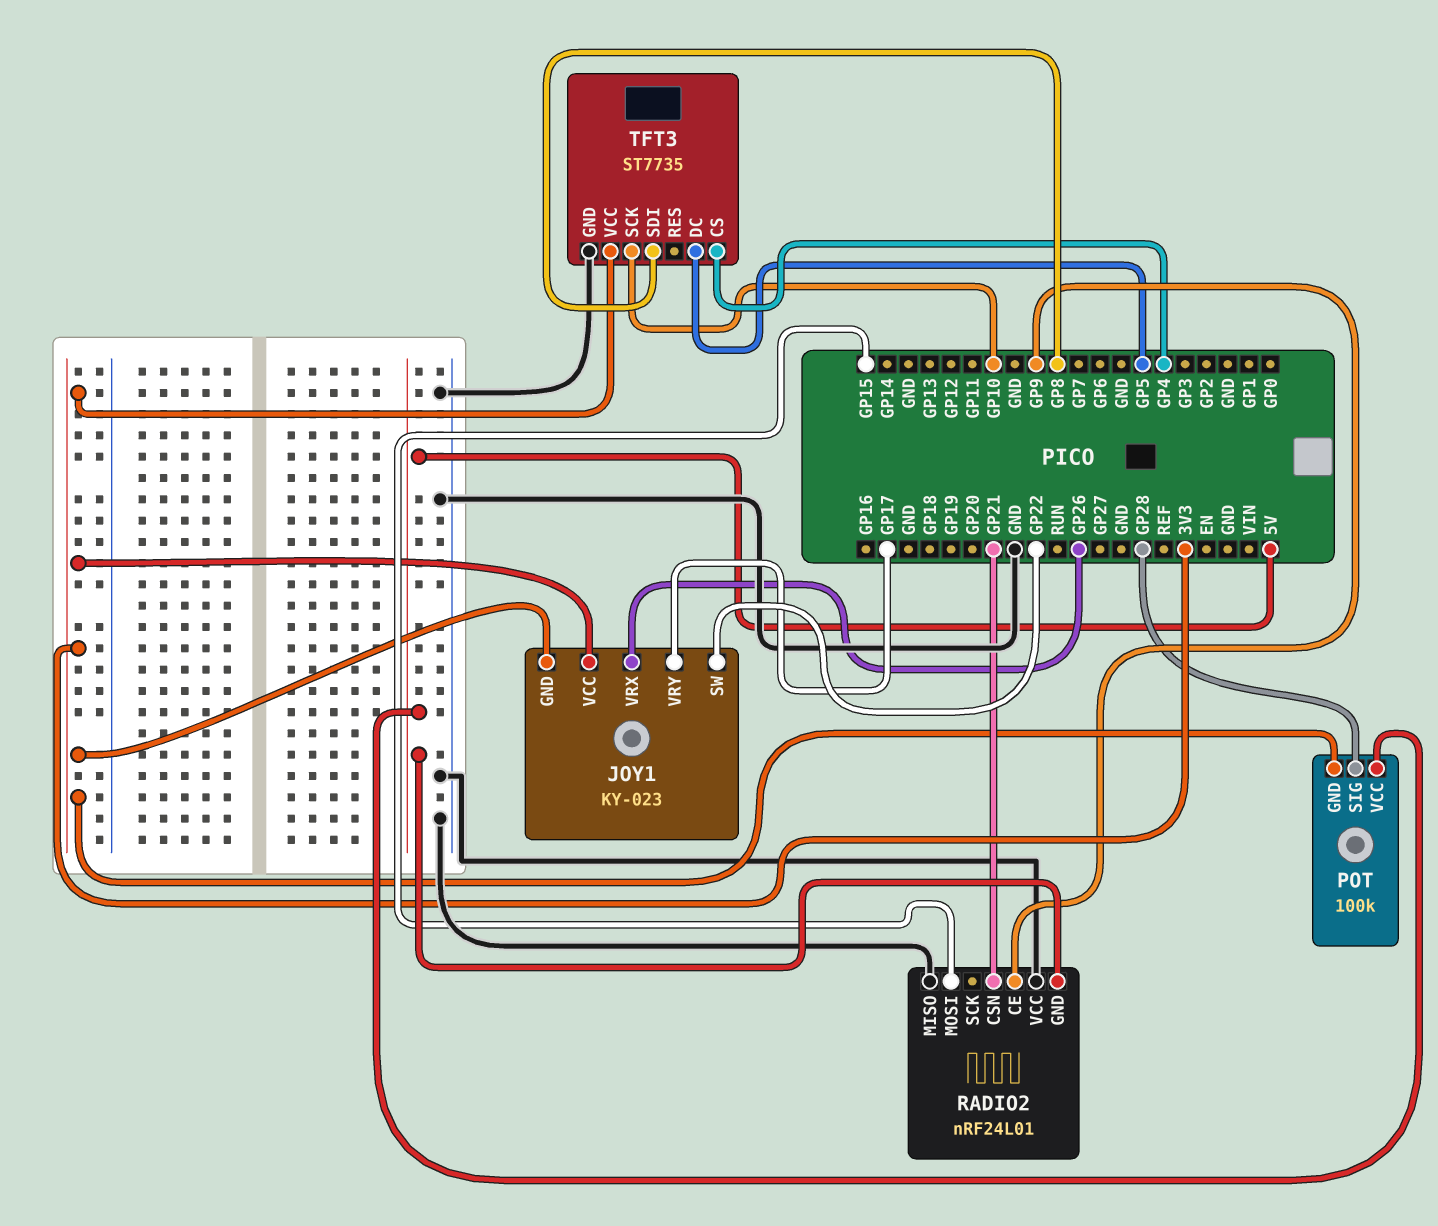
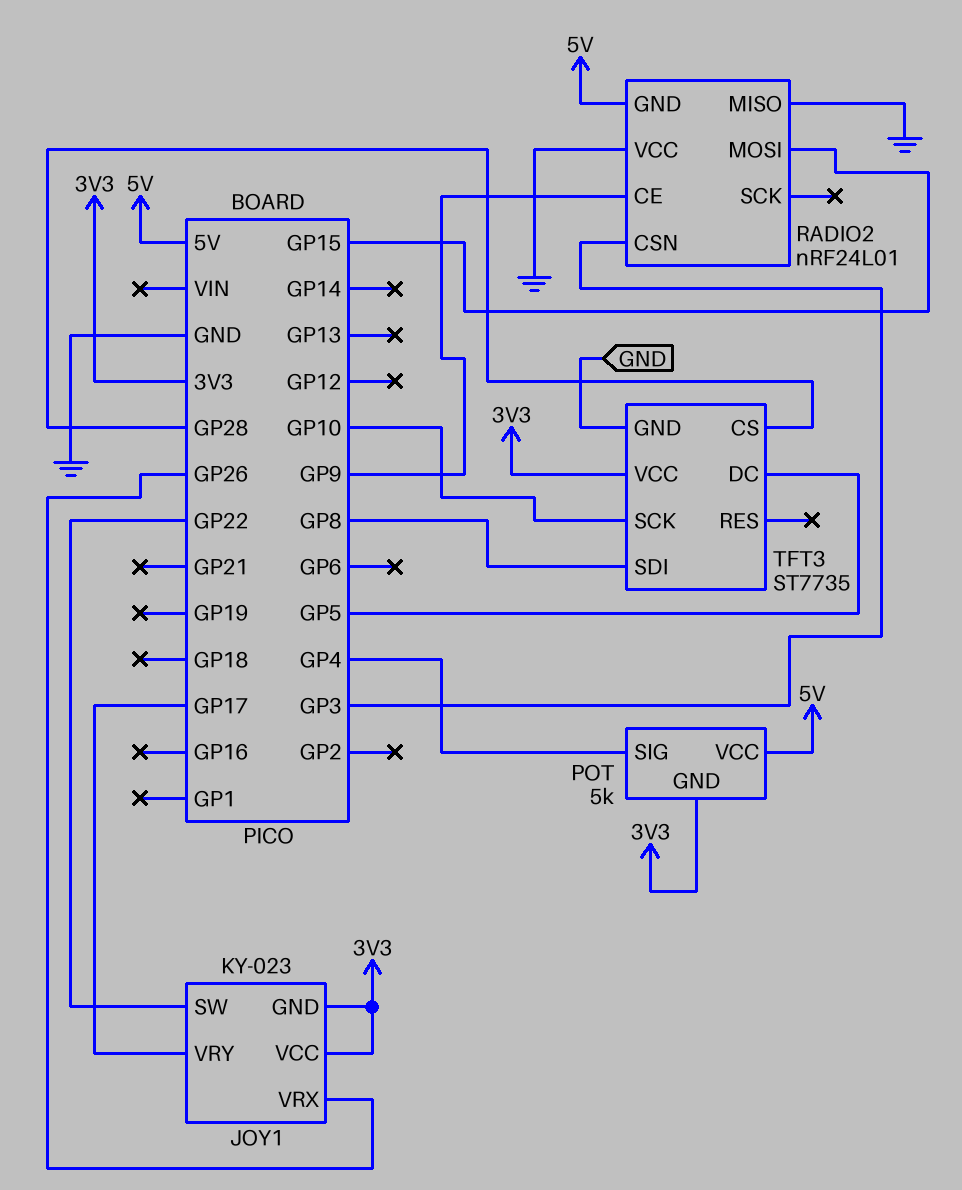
POT: 100k -> 5k
POT pin SIG: GP28 -> GP4
RADIO2 pin CSN: GP21 -> GP3
TFT3 pin CS: GP4 -> GP28

